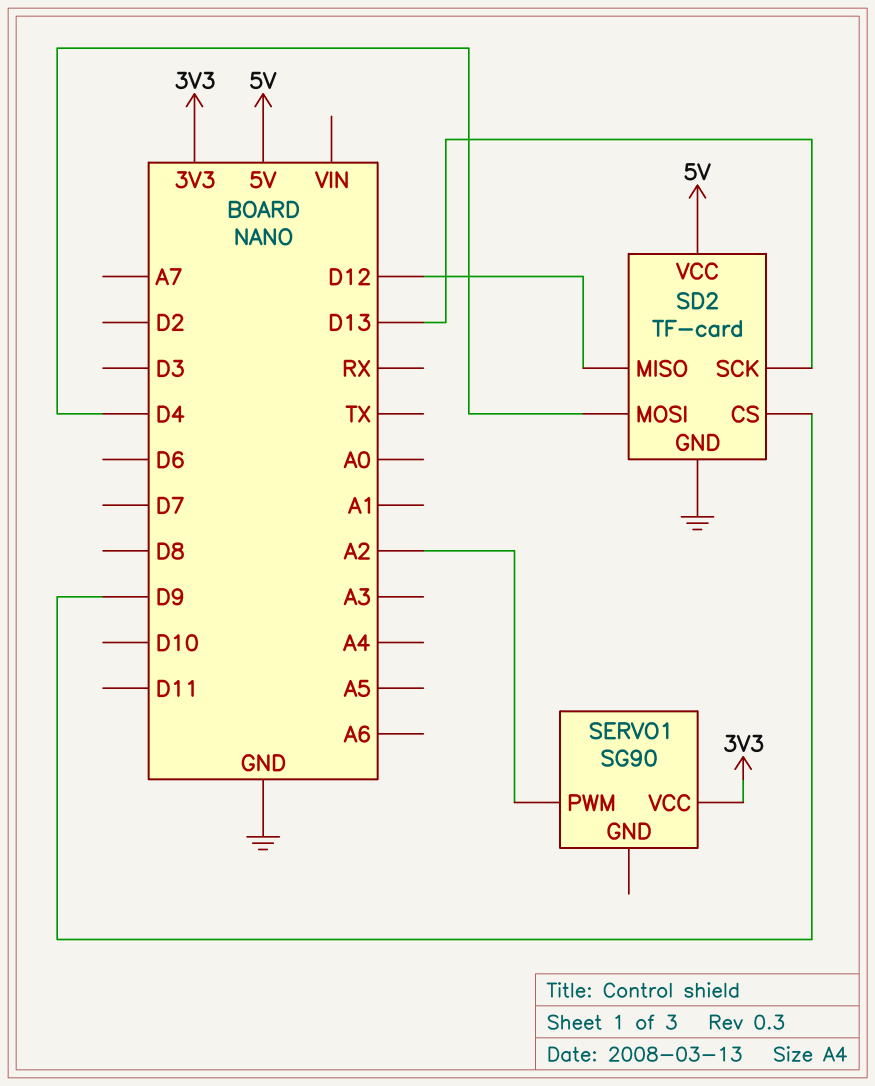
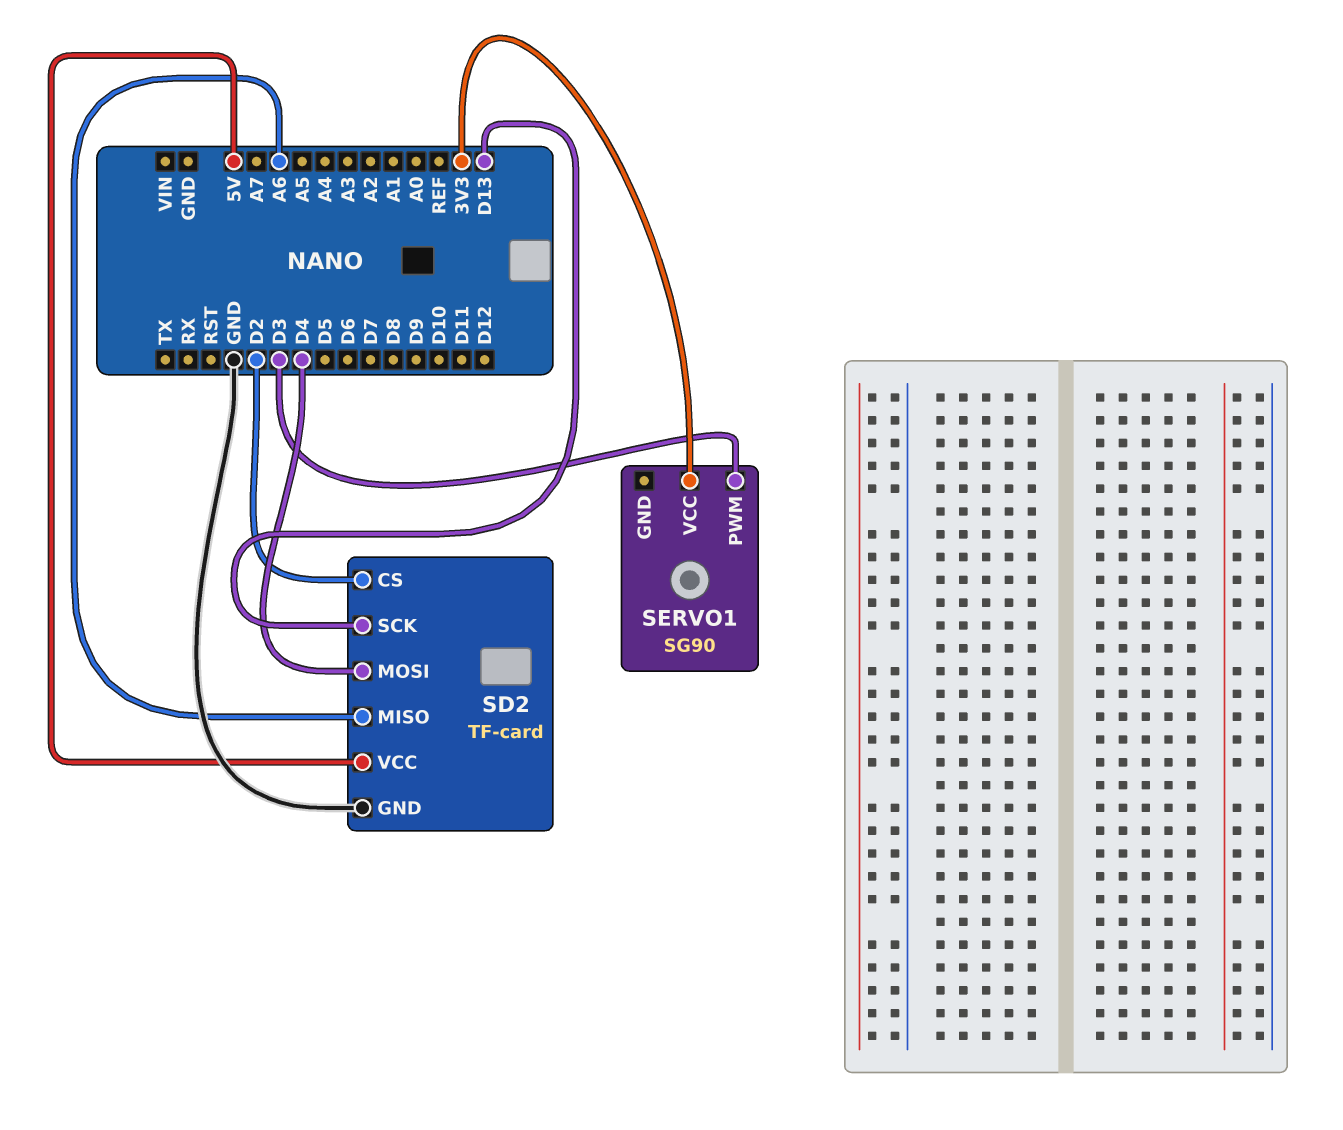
SD2 pin CS: D9 -> D2
SD2 pin MISO: D12 -> A6
SERVO1 pin PWM: A2 -> D3

